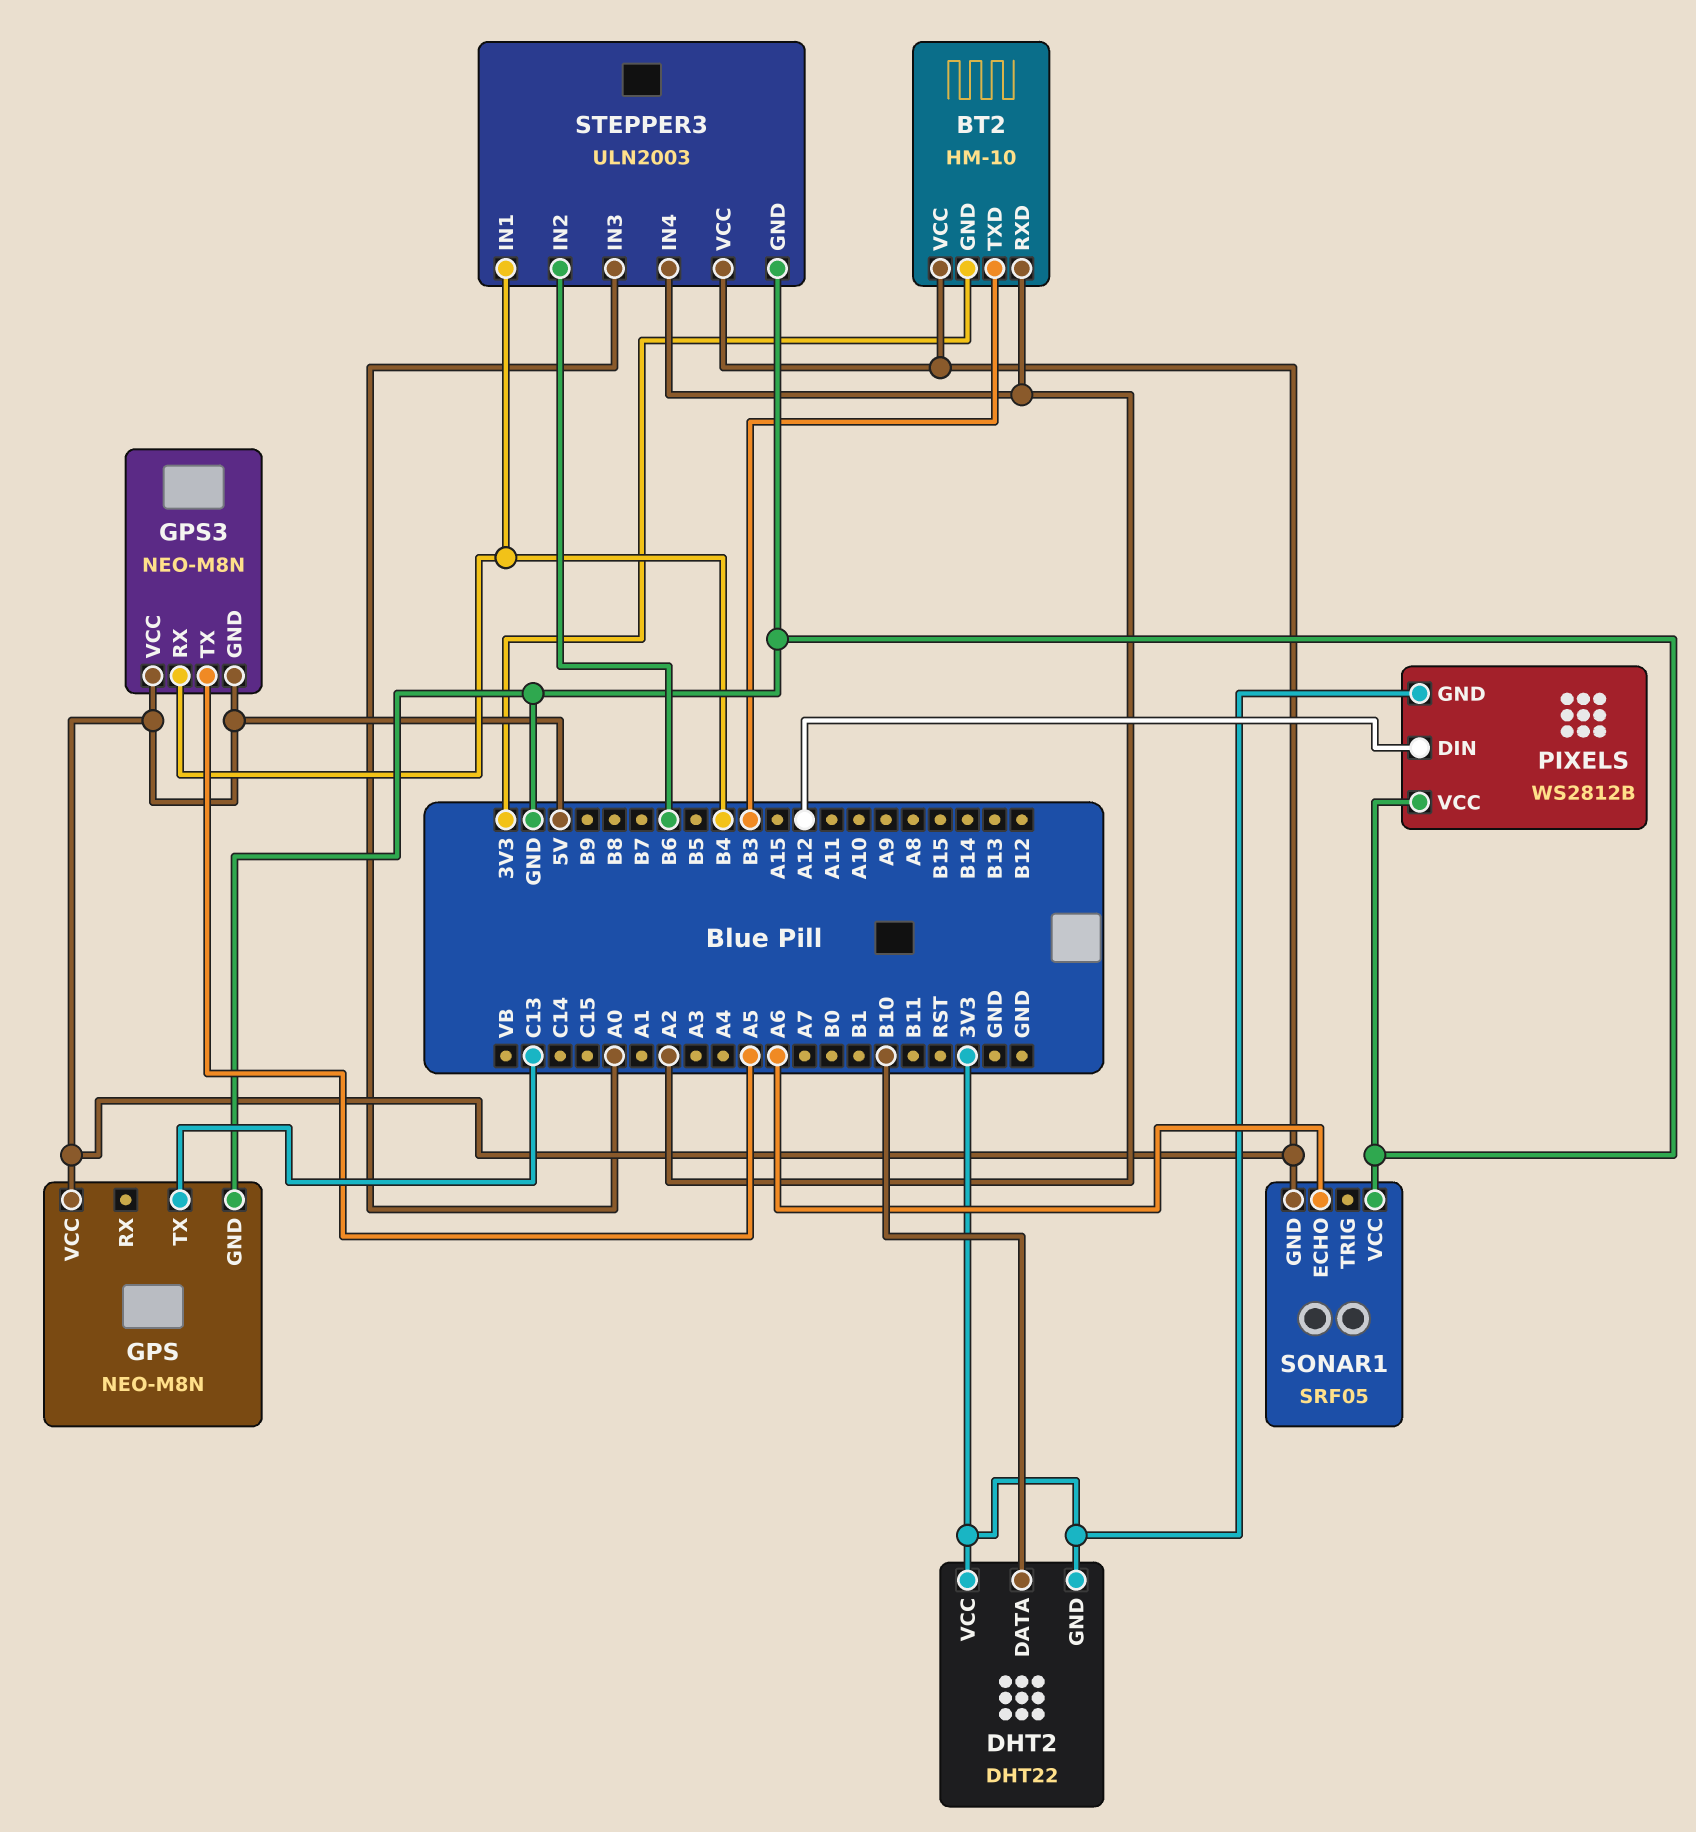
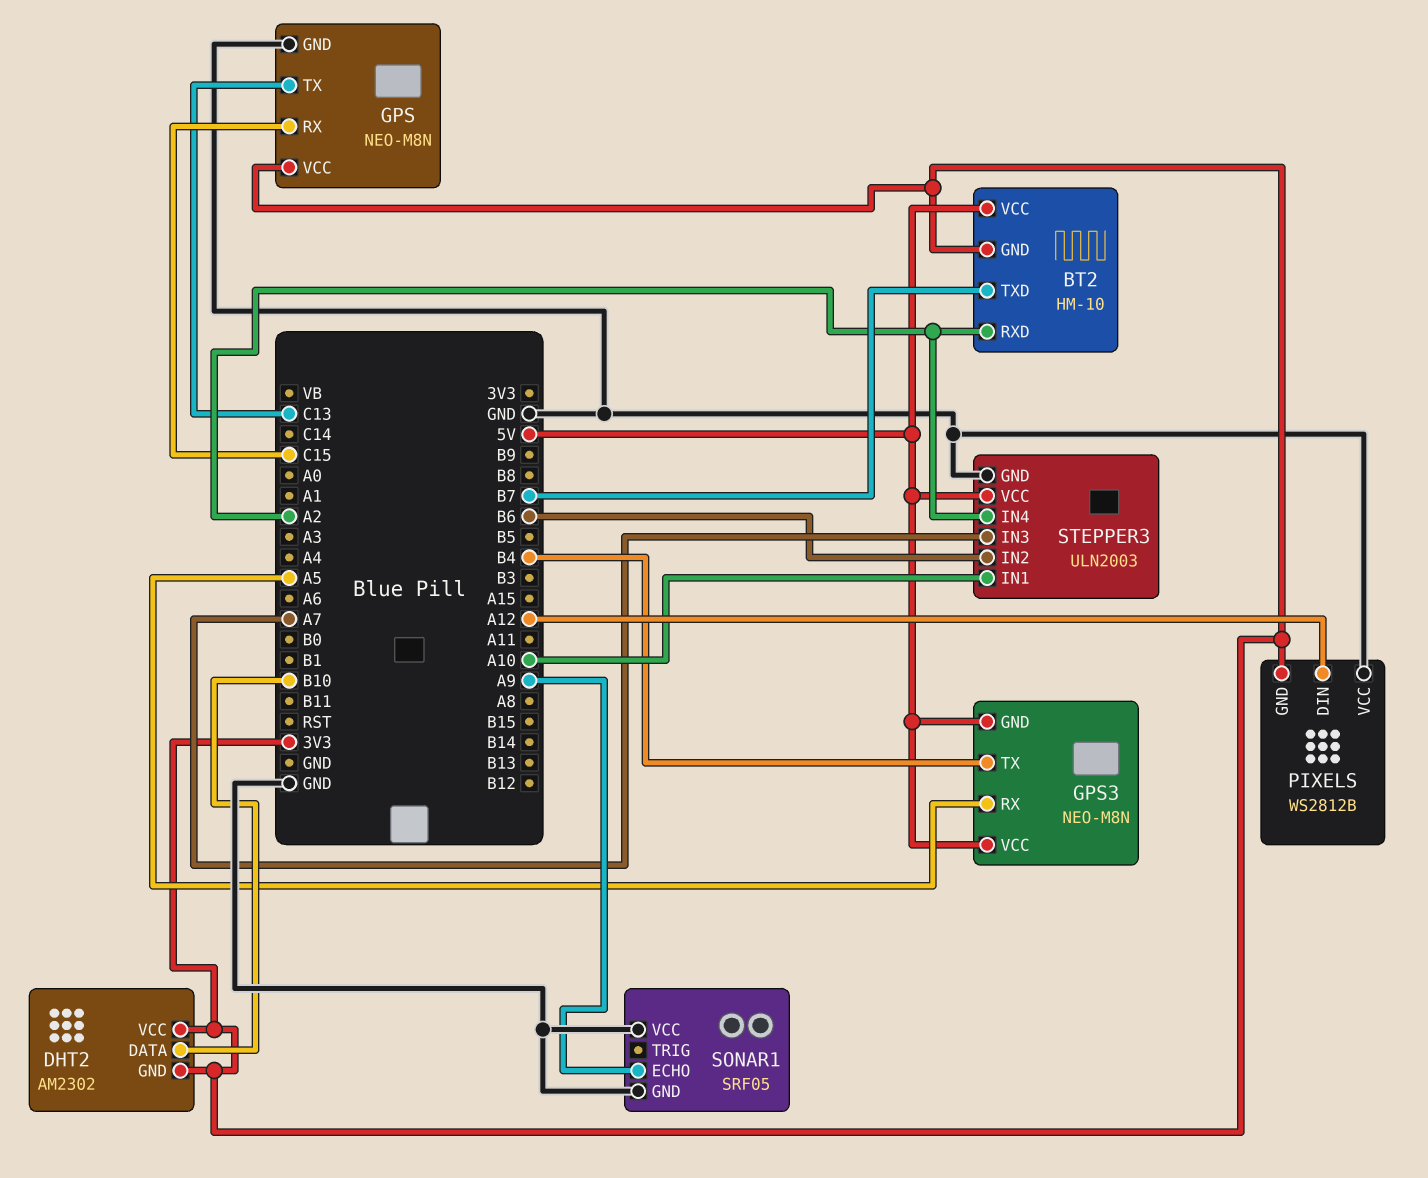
BT2 pin TXD: B3 -> B7
DHT2: DHT22 -> AM2302
GPS pin RX: none -> C15
GPS pin VCC: 5V -> 3V3
GPS3 pin RX: B4 -> A5
GPS3 pin TX: A5 -> B4
SONAR1 pin ECHO: A6 -> A9
SONAR1 pin GND: 5V -> GND
STEPPER3 pin IN1: B4 -> A10
STEPPER3 pin IN3: A0 -> A7

